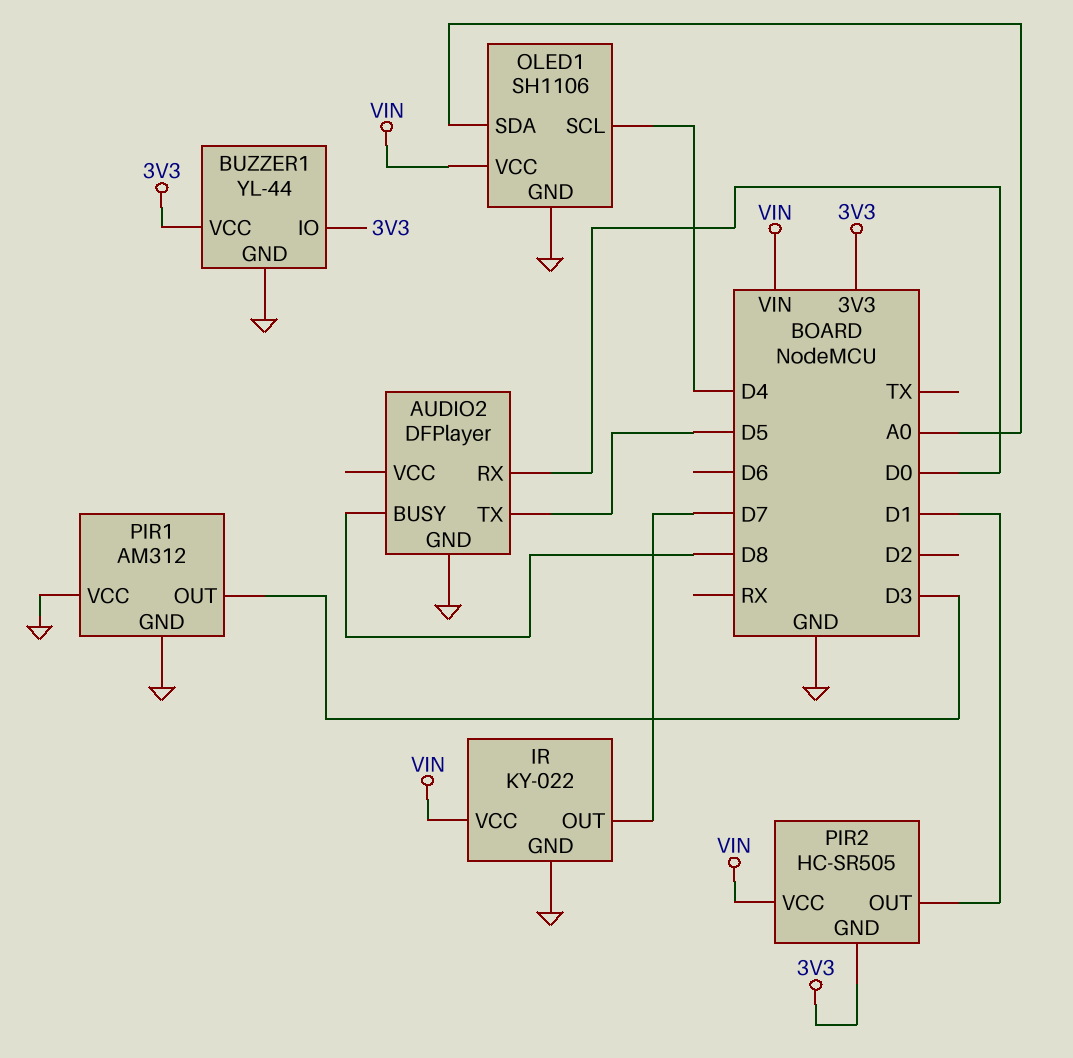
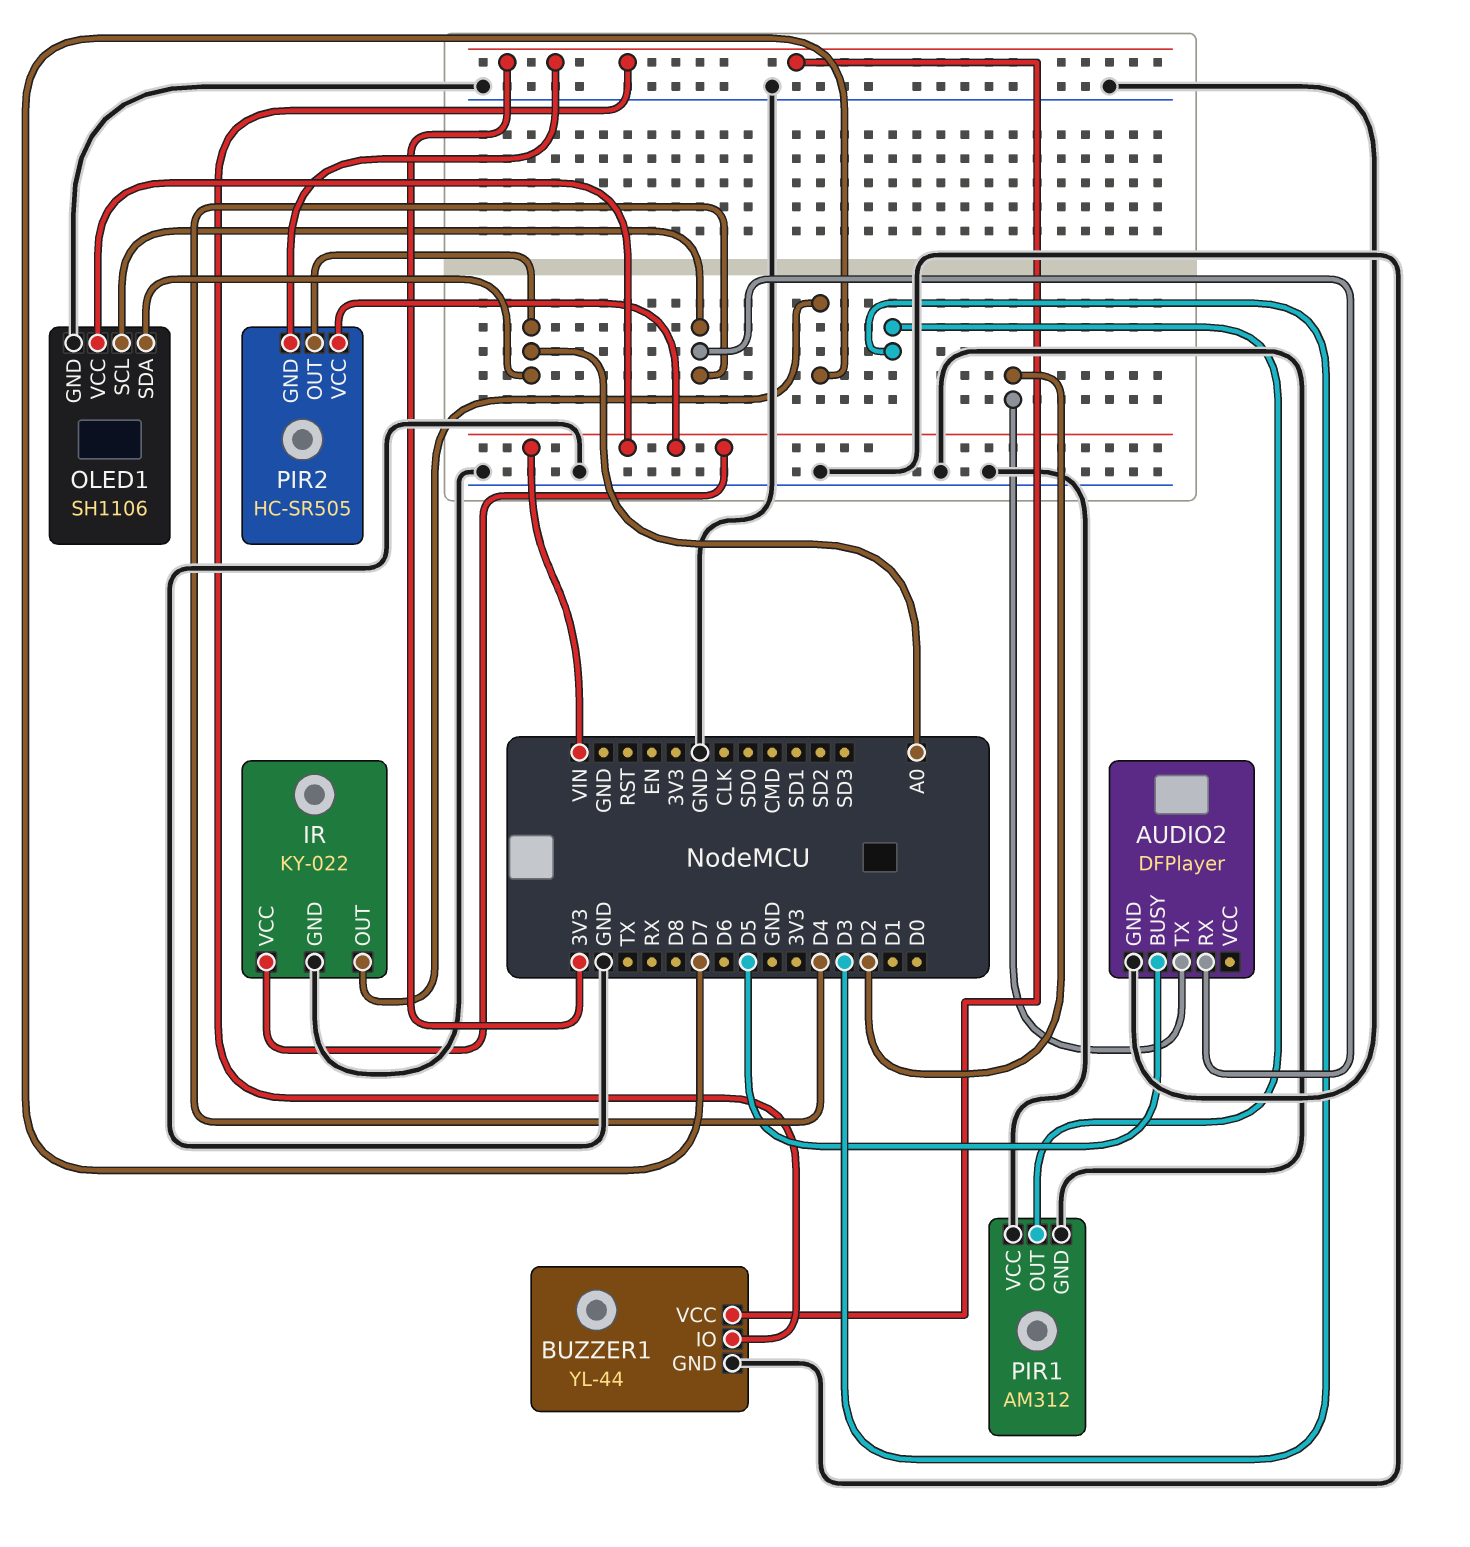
AUDIO2 pin BUSY: D8 -> D5
AUDIO2 pin RX: D0 -> D4
AUDIO2 pin TX: D5 -> D2
PIR2 pin OUT: D1 -> A0

